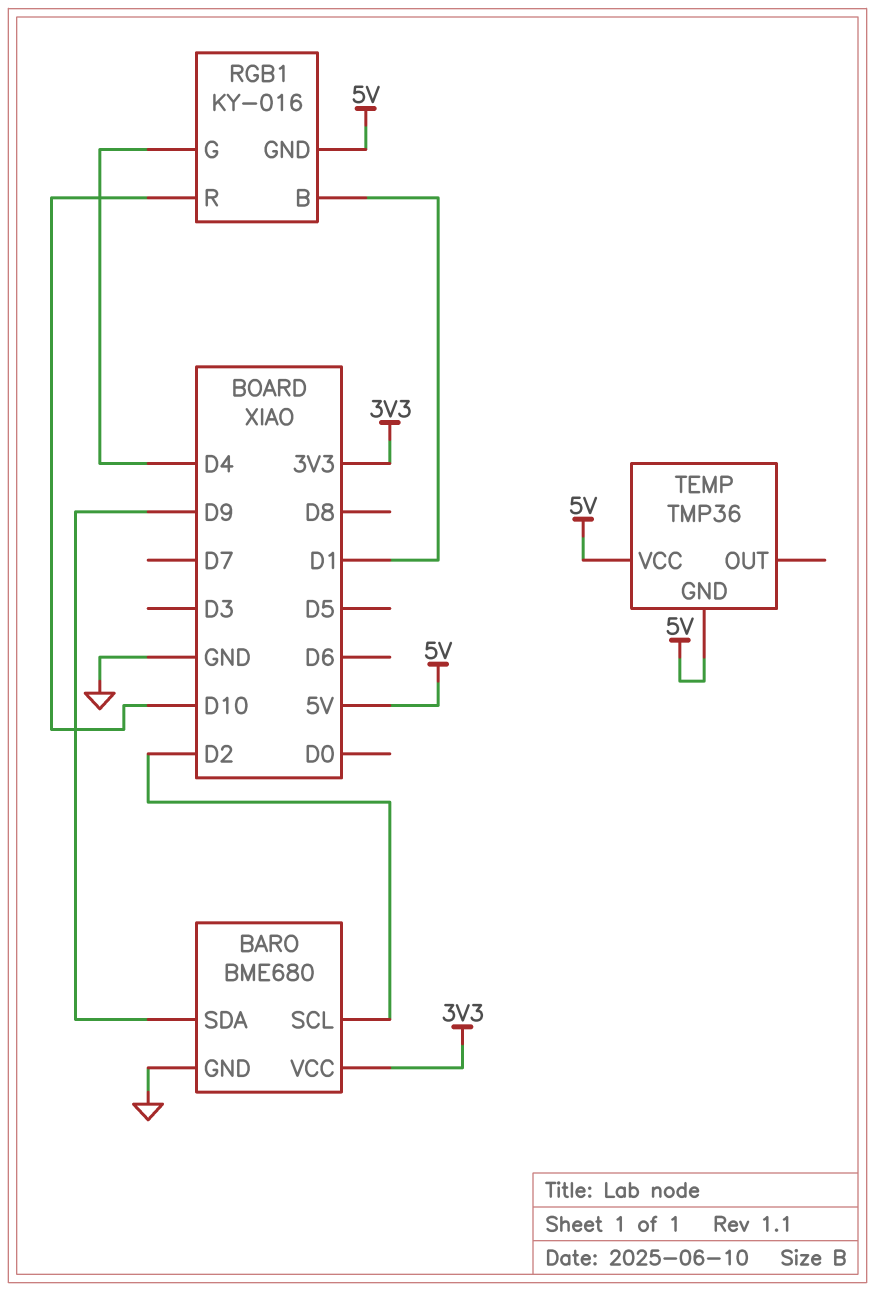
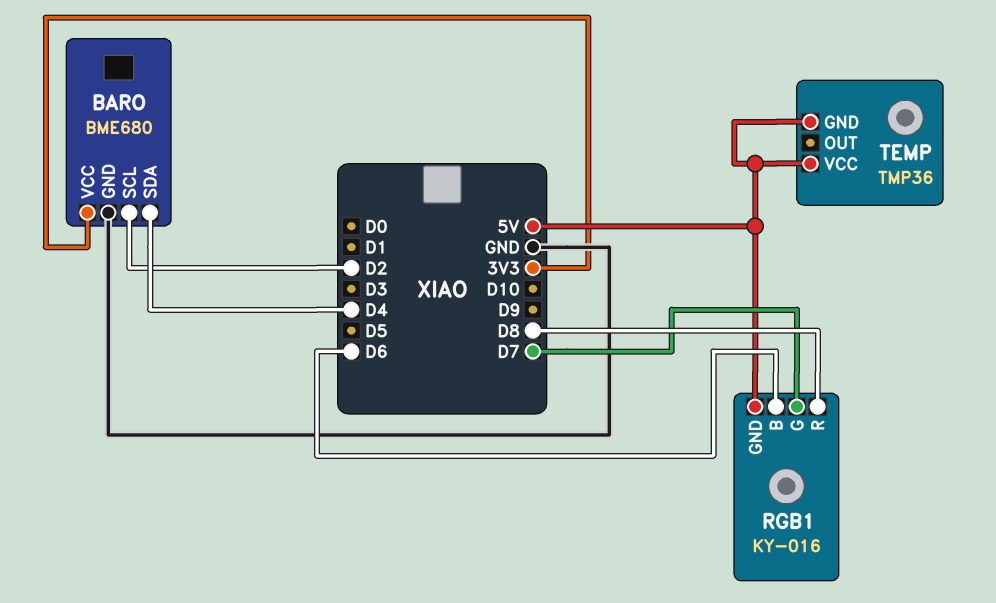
BARO pin SDA: D9 -> D4
RGB1 pin B: D1 -> D6
RGB1 pin G: D4 -> D7
RGB1 pin R: D10 -> D8

